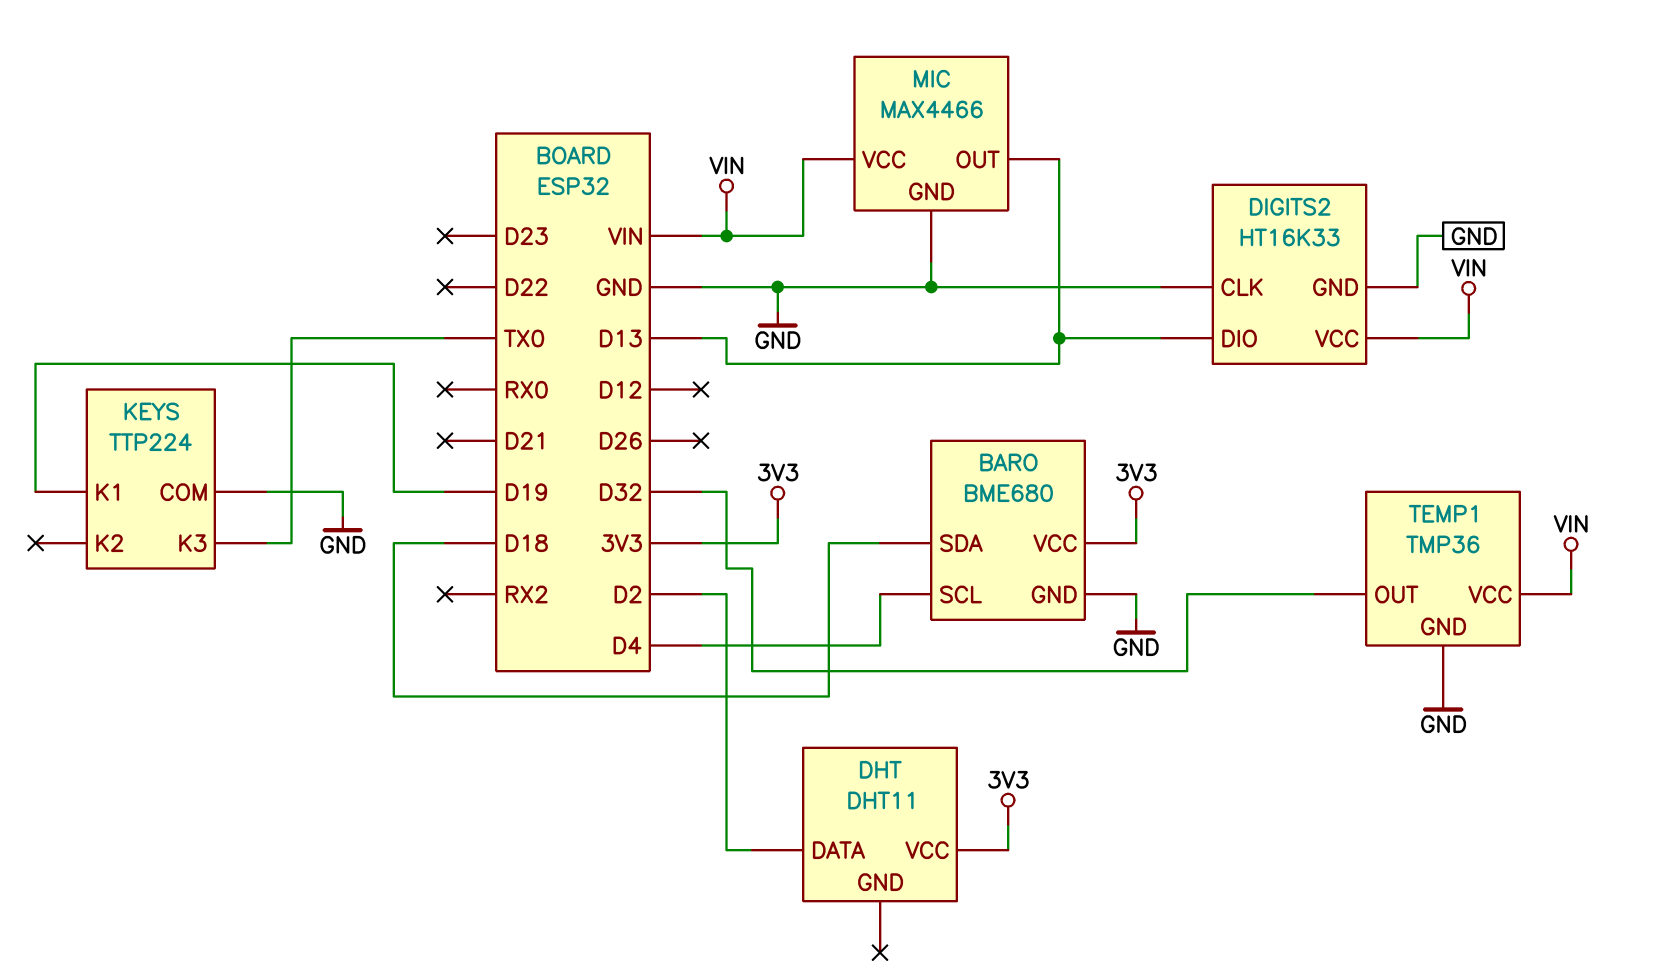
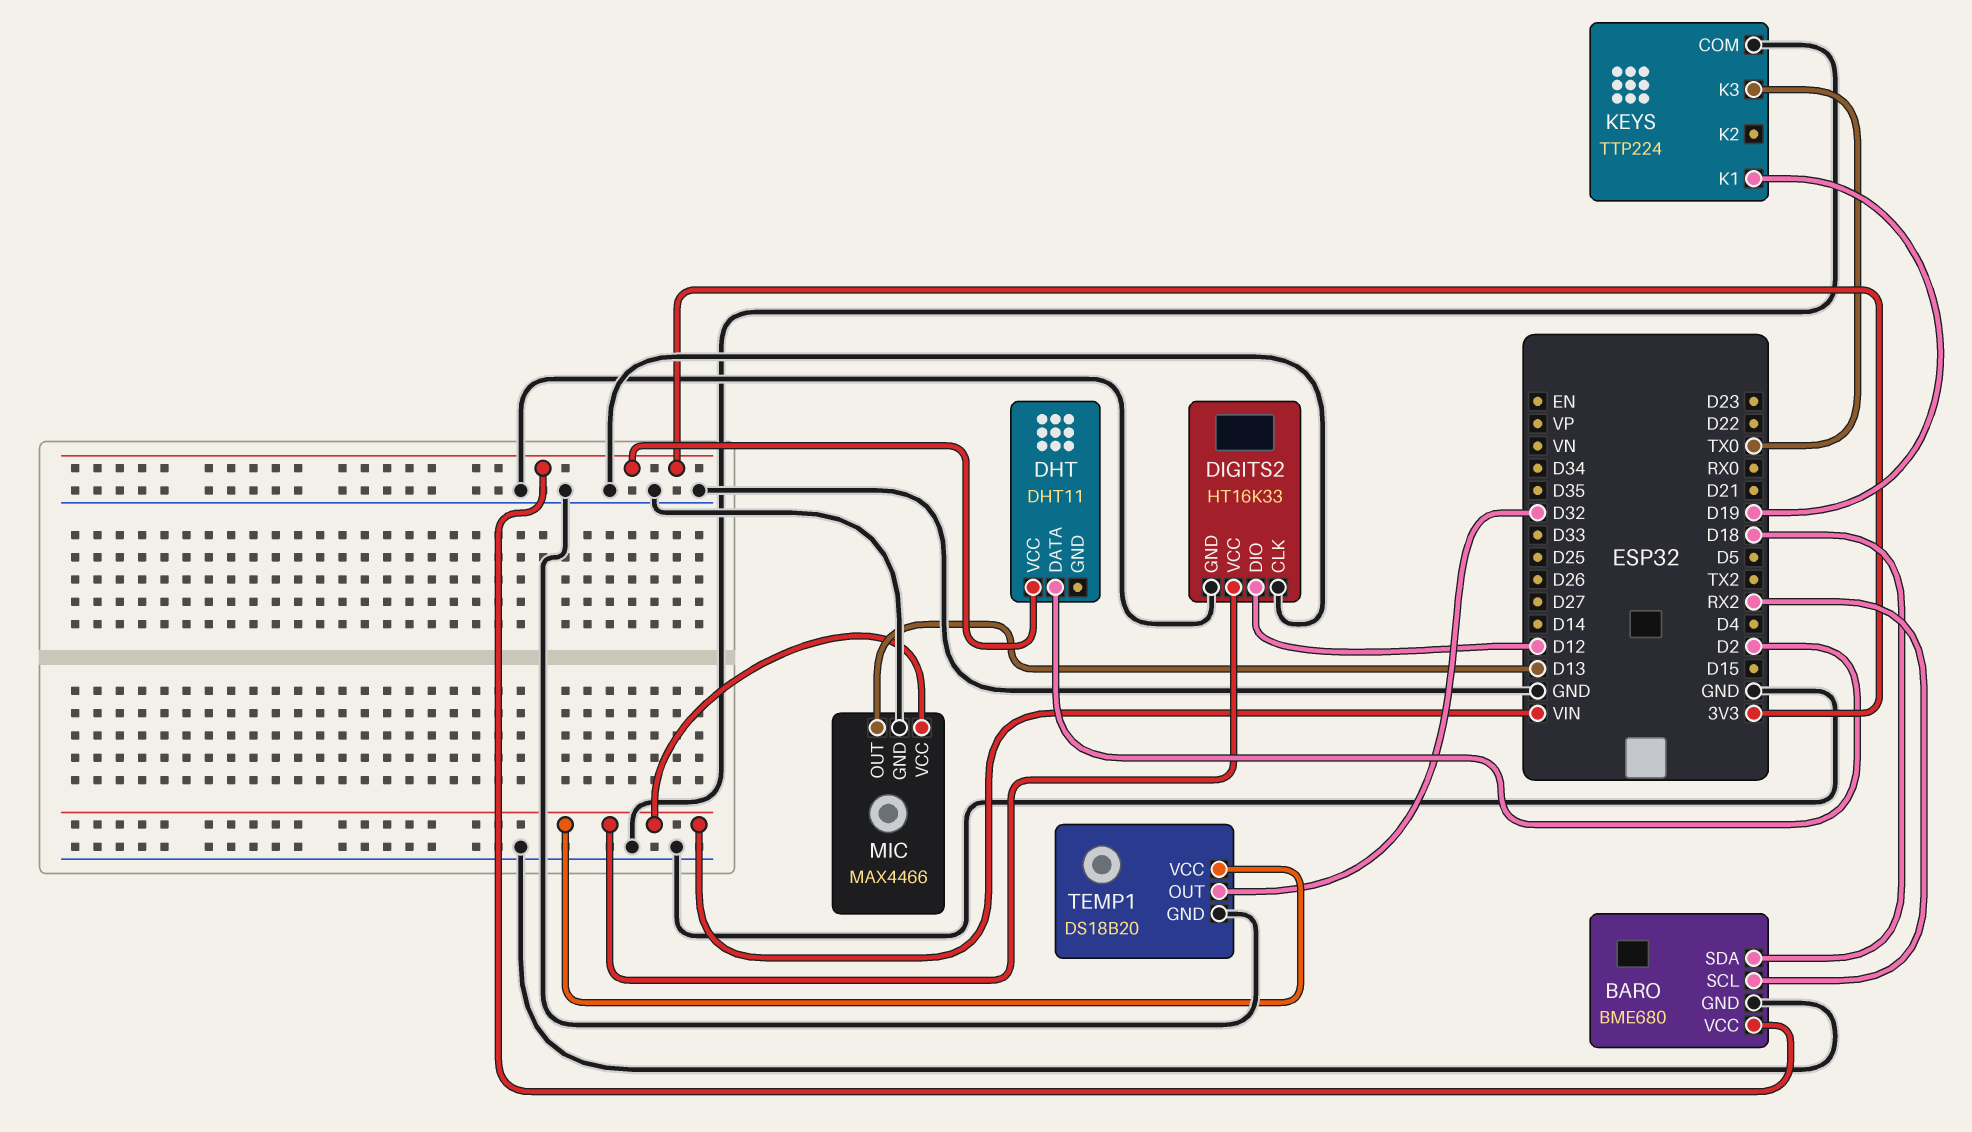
BARO pin SCL: D4 -> RX2
DIGITS2 pin DIO: D13 -> D12
TEMP1: TMP36 -> DS18B20

